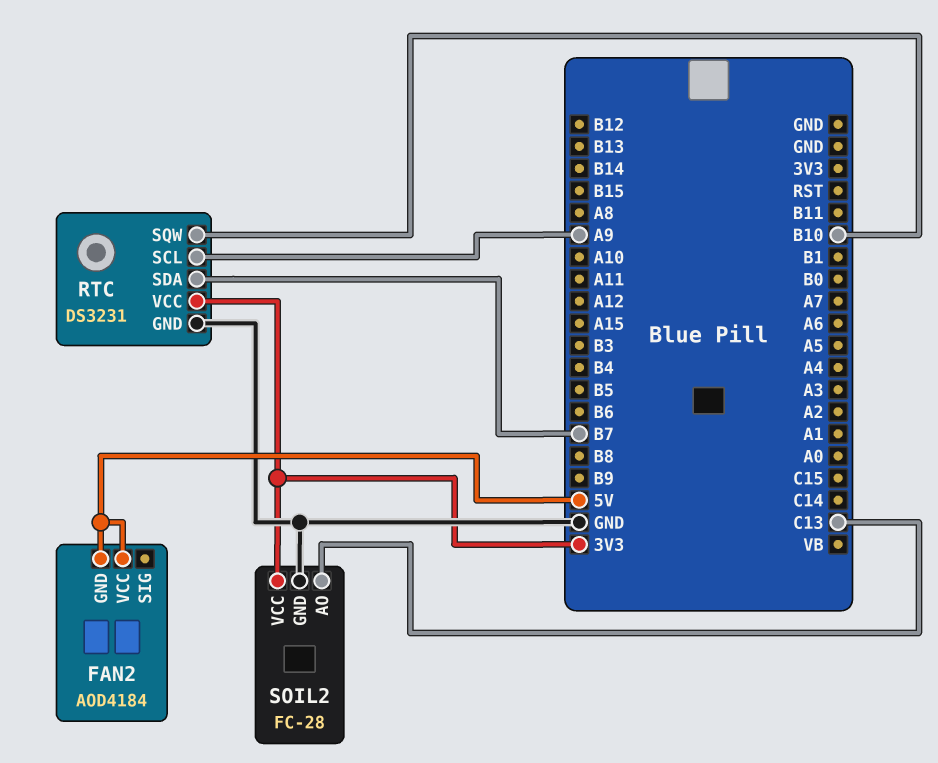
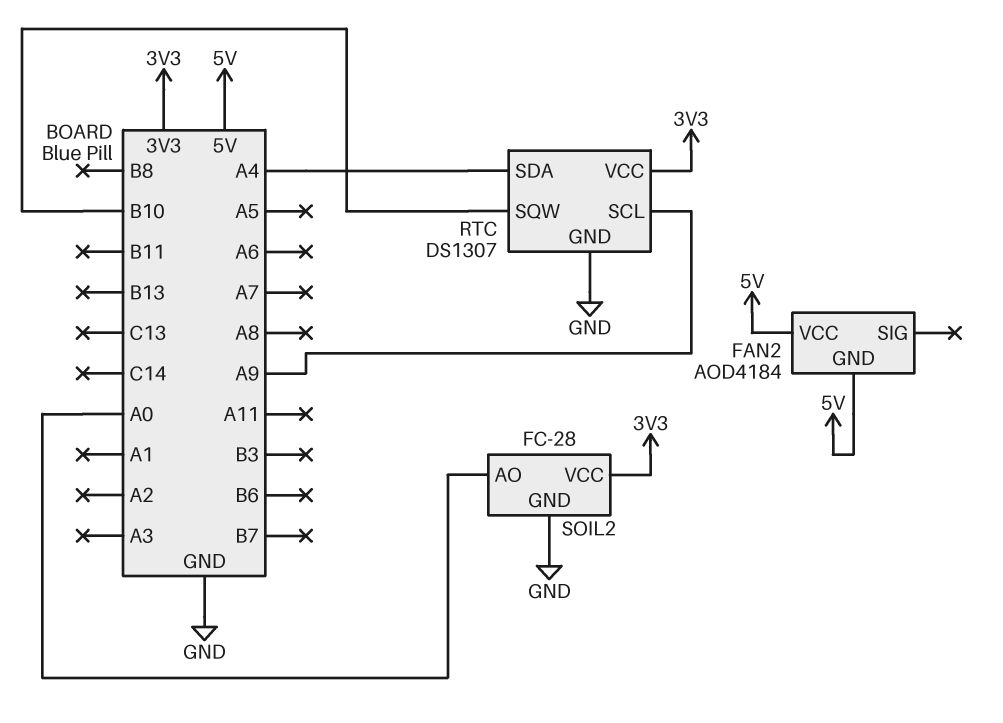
RTC: DS3231 -> DS1307
RTC pin SDA: B7 -> A4
SOIL2 pin AO: C13 -> A0

